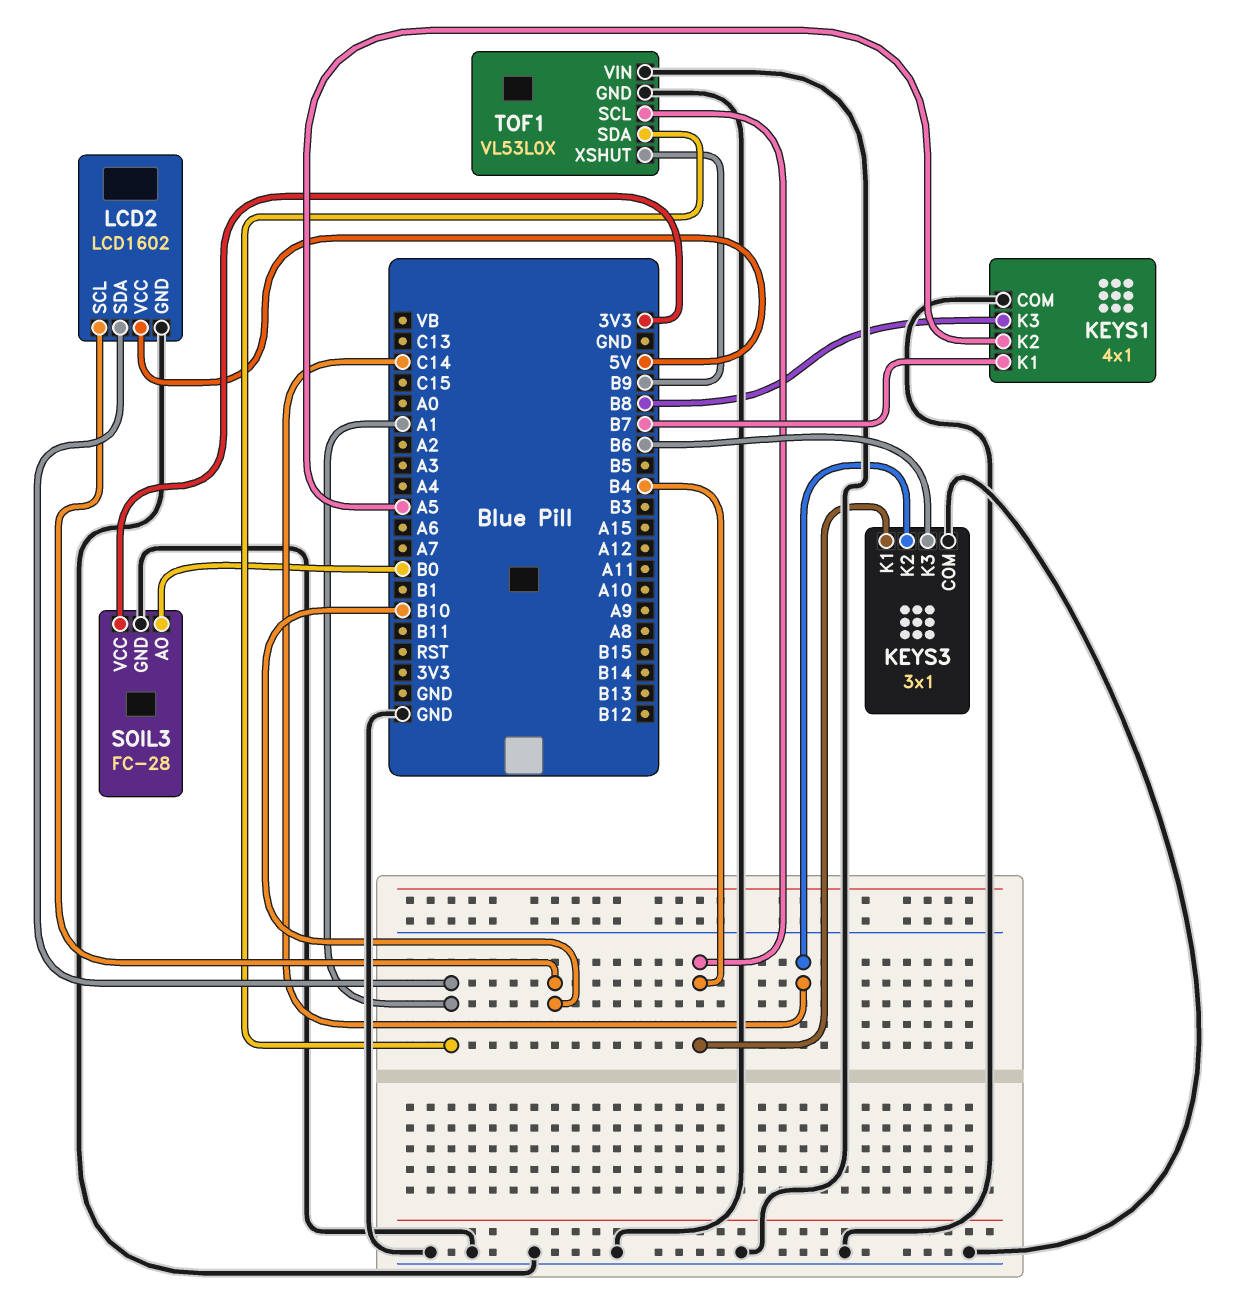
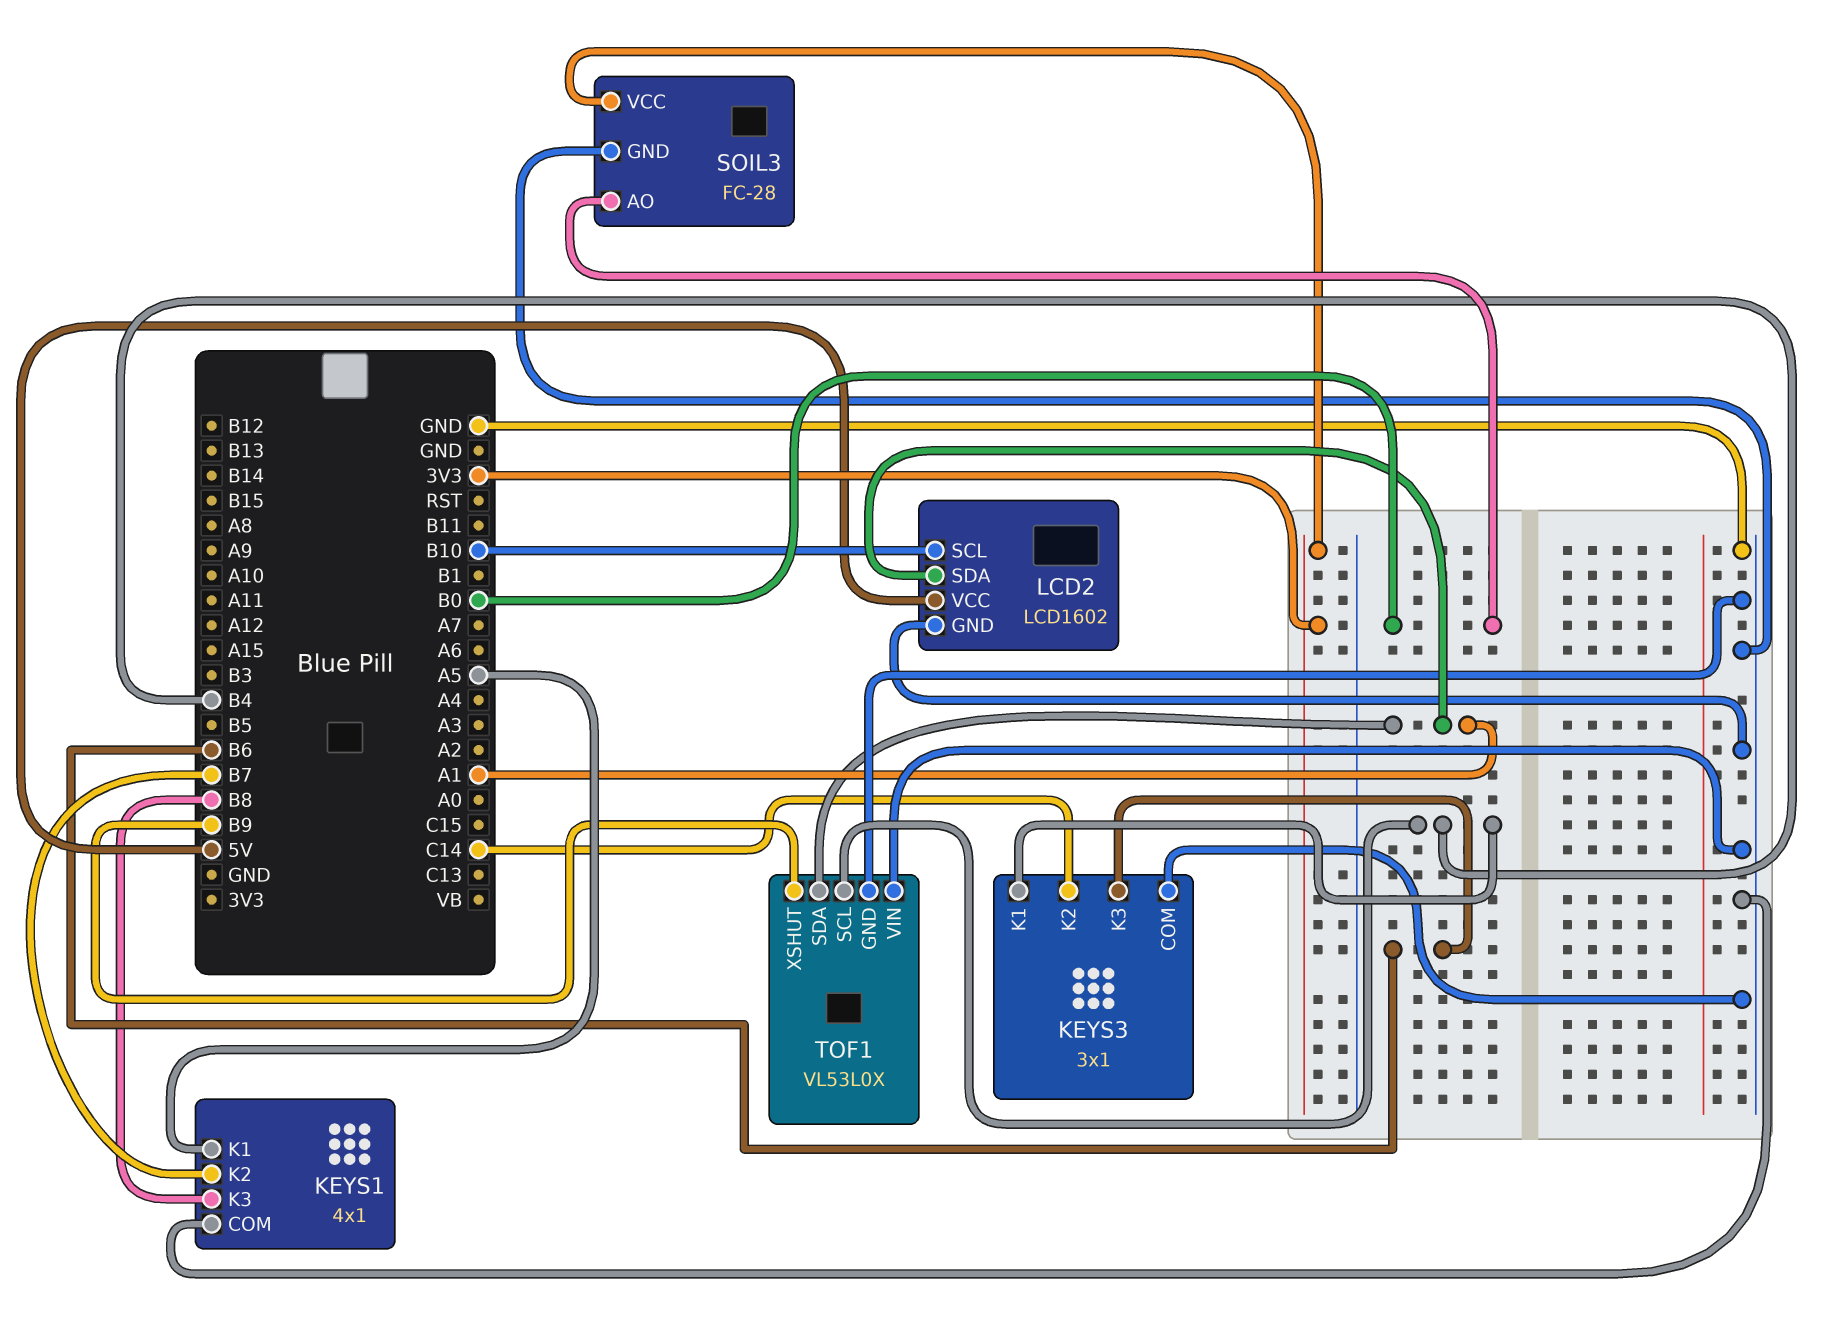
KEYS1 pin K1: B7 -> A5
KEYS1 pin K2: A5 -> B7

